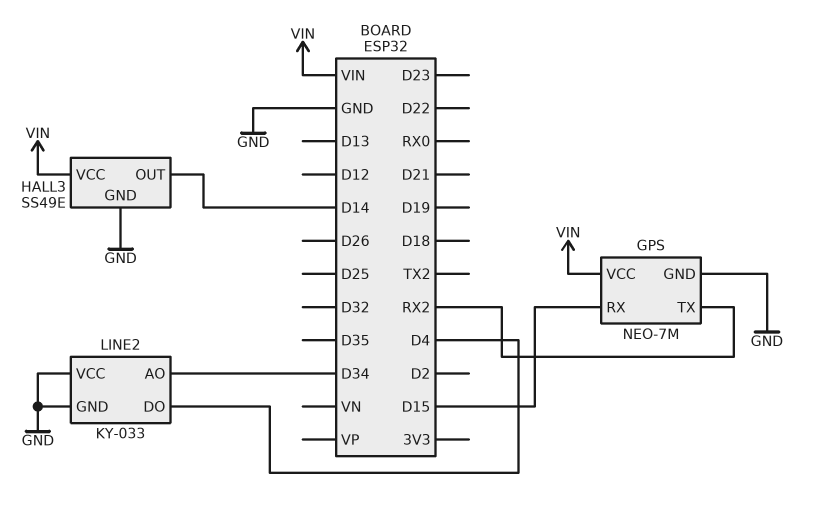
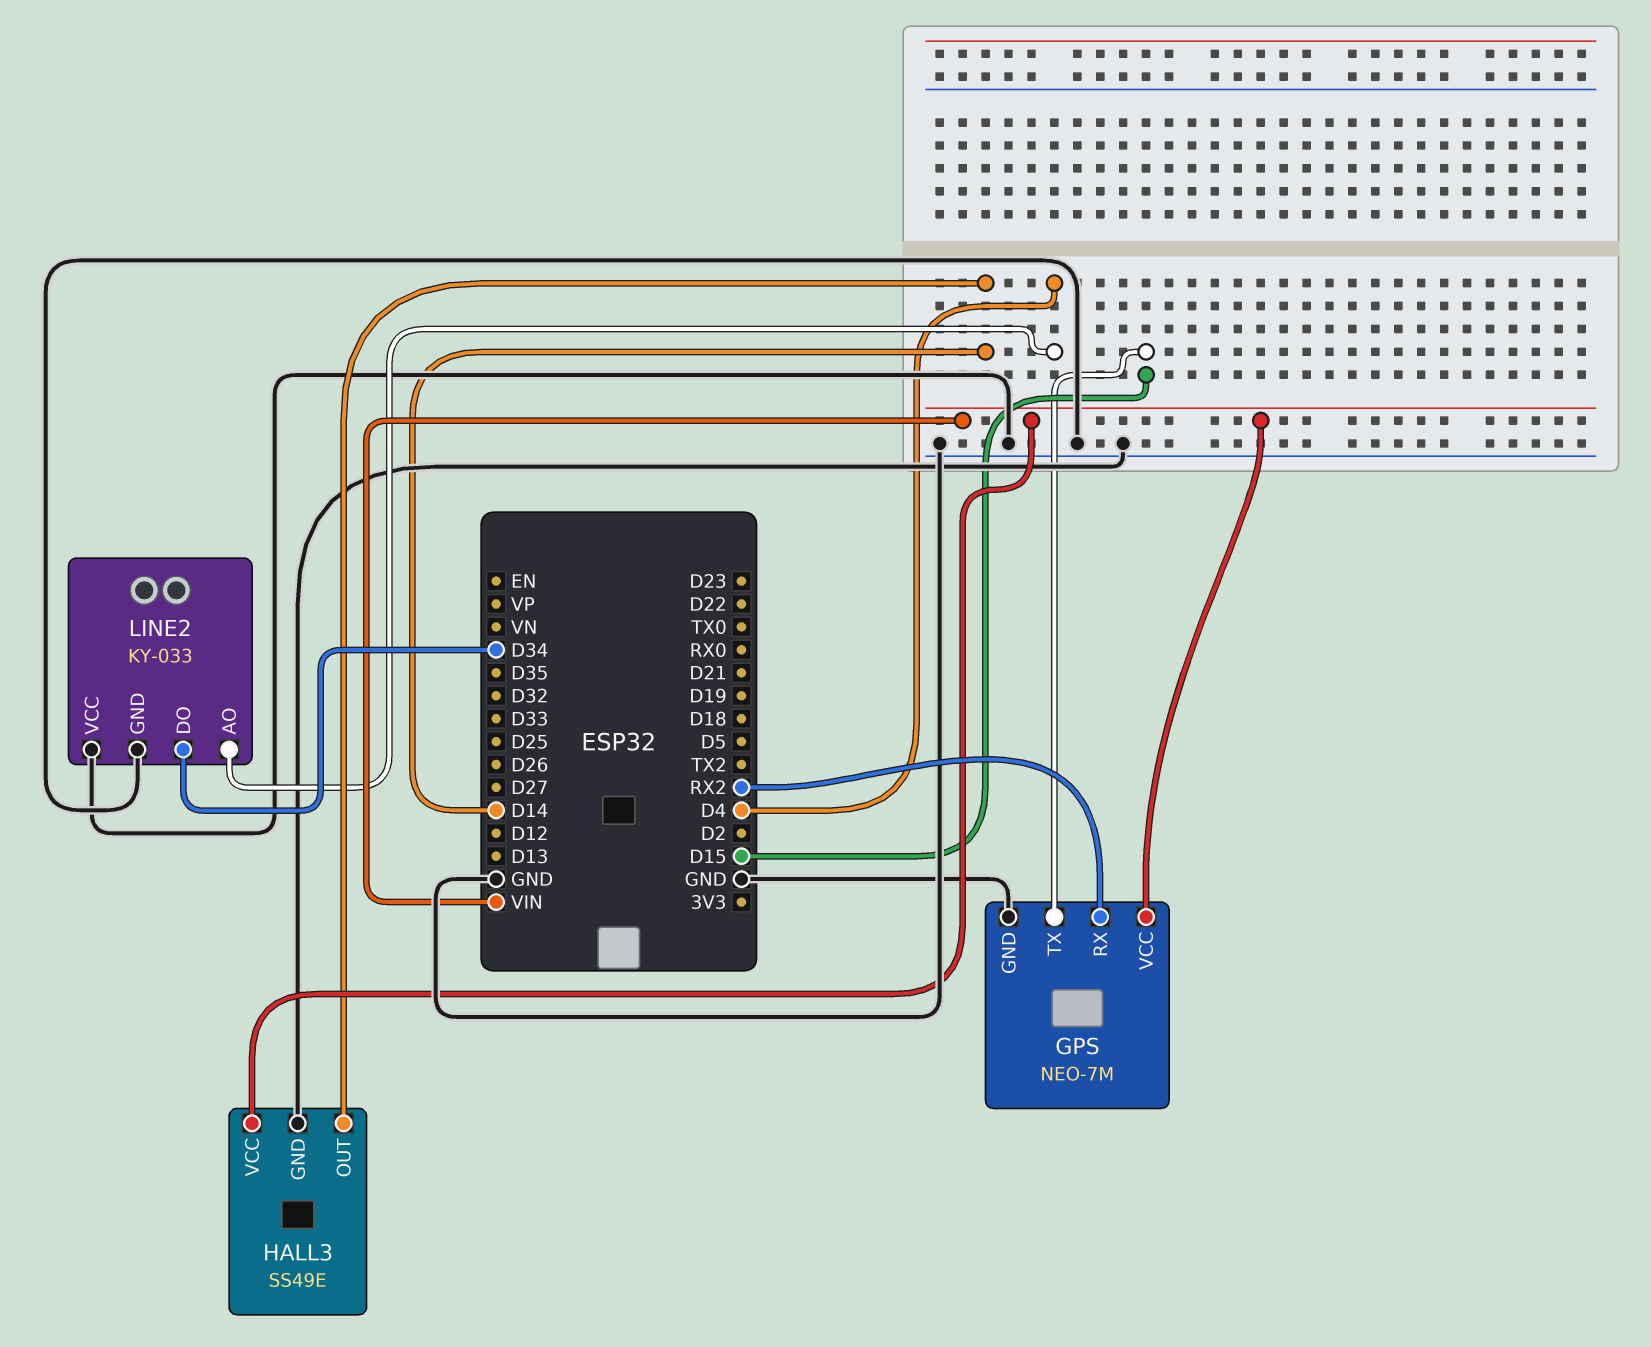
GPS pin RX: D15 -> RX2
GPS pin TX: RX2 -> D15
LINE2 pin AO: D34 -> D4
LINE2 pin DO: D4 -> D34

